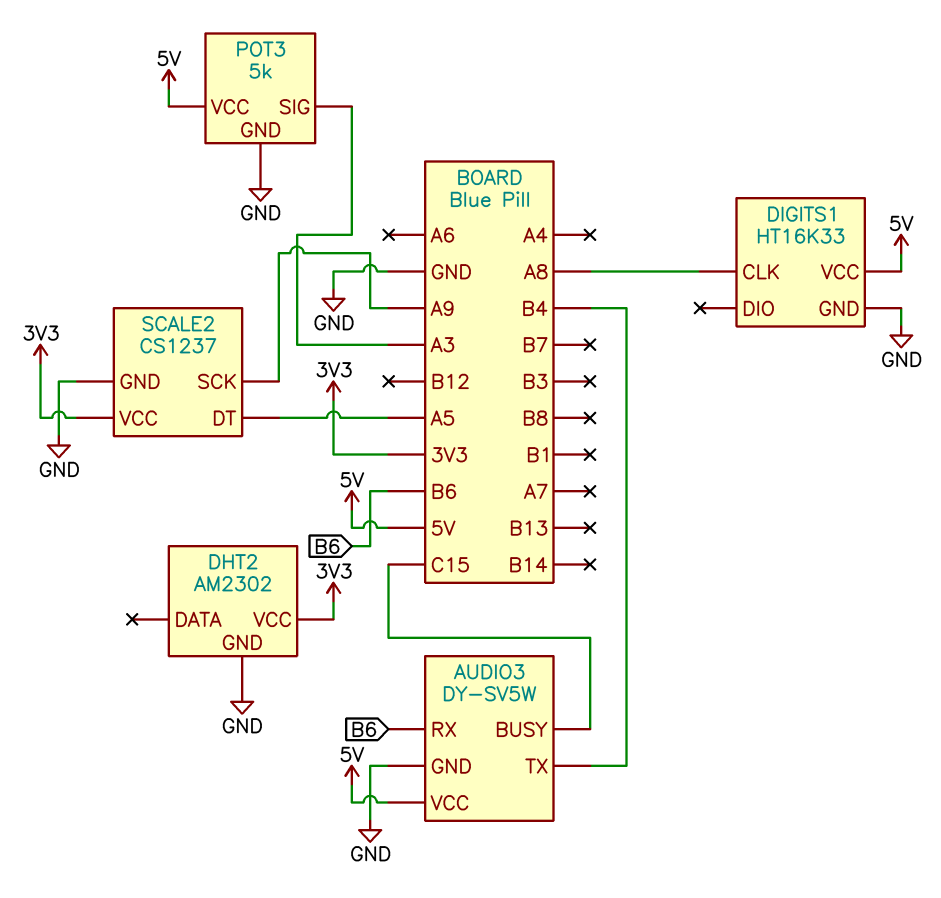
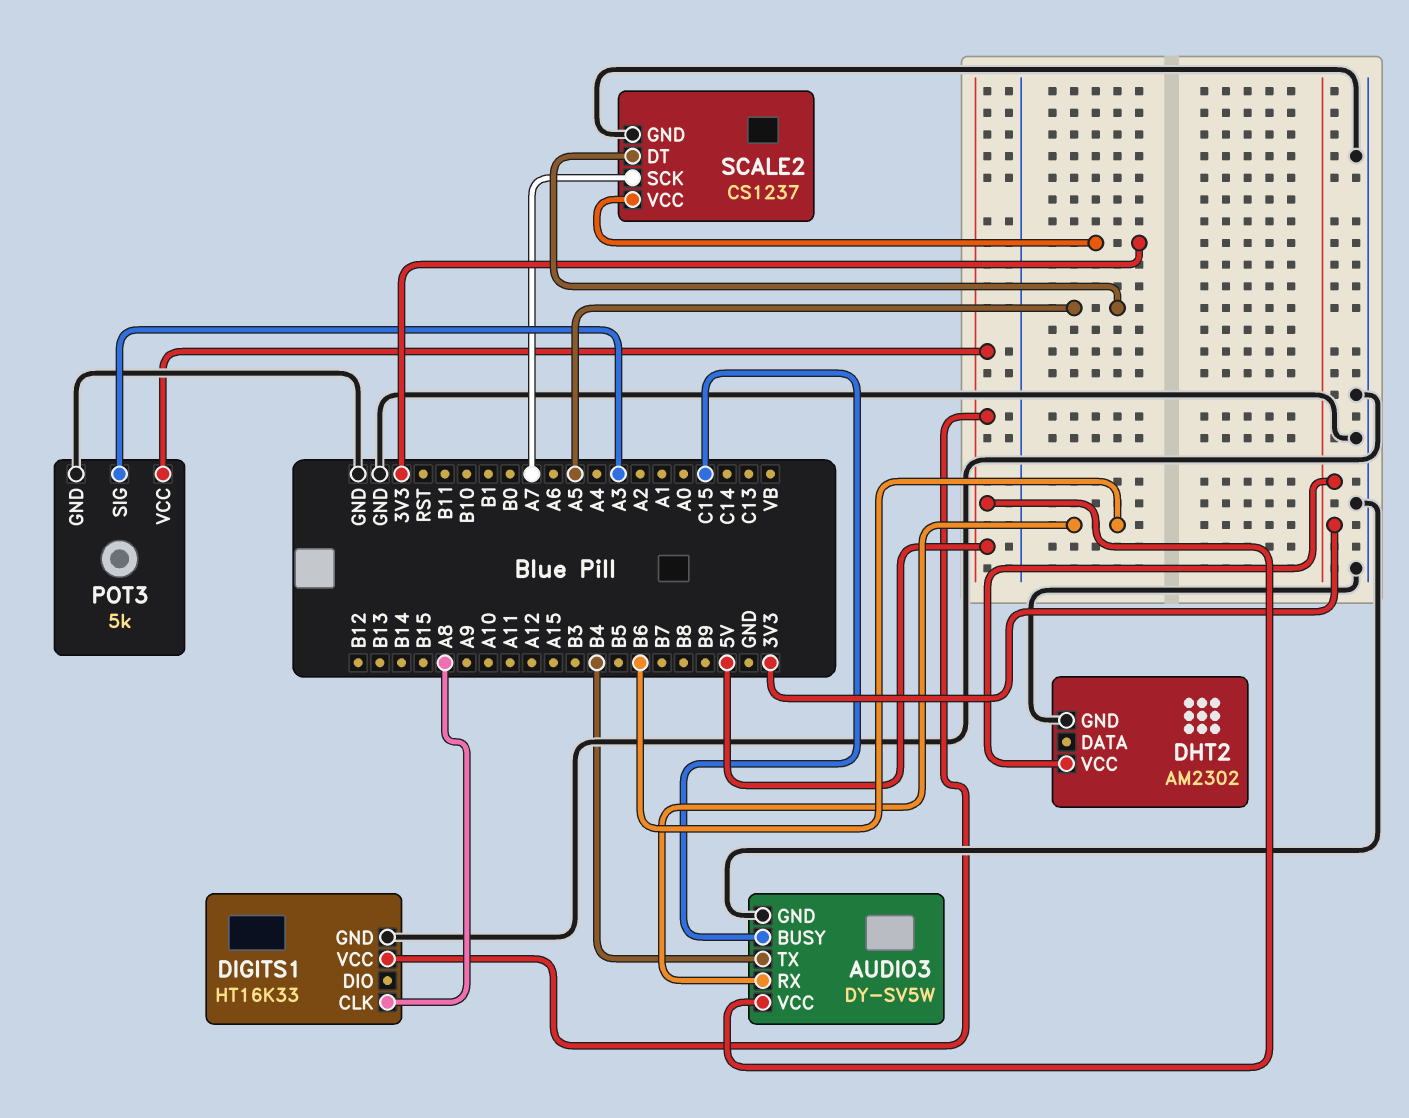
SCALE2 pin SCK: A9 -> A7

